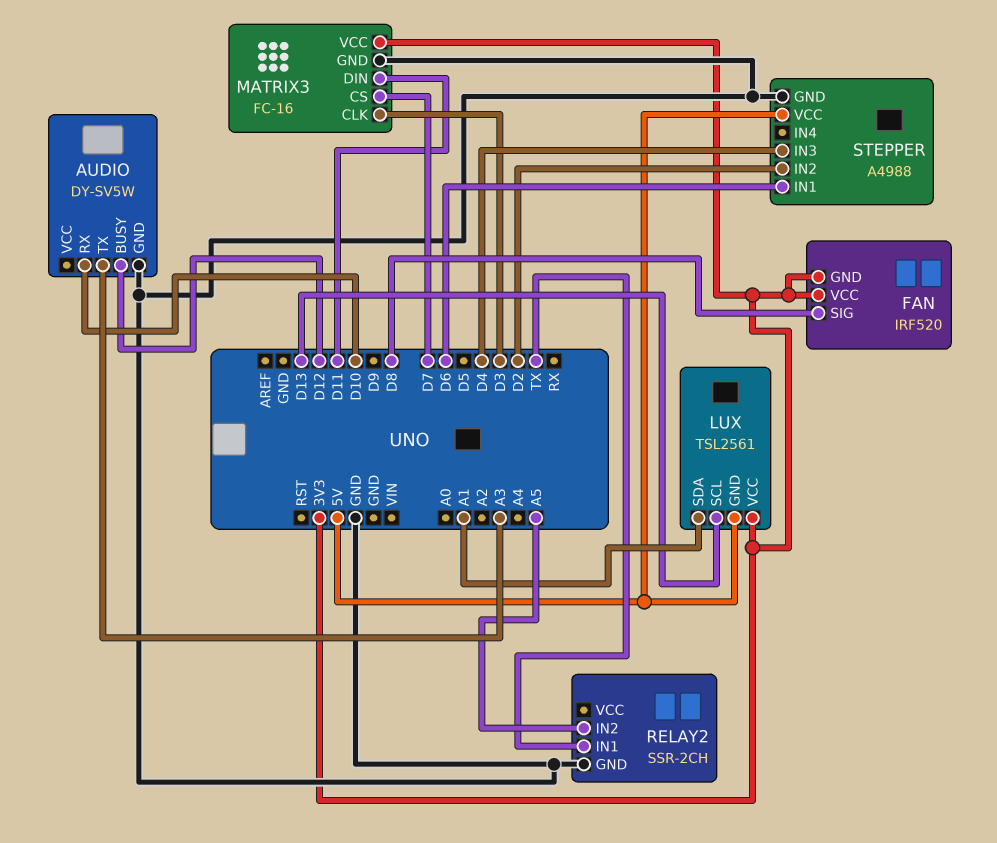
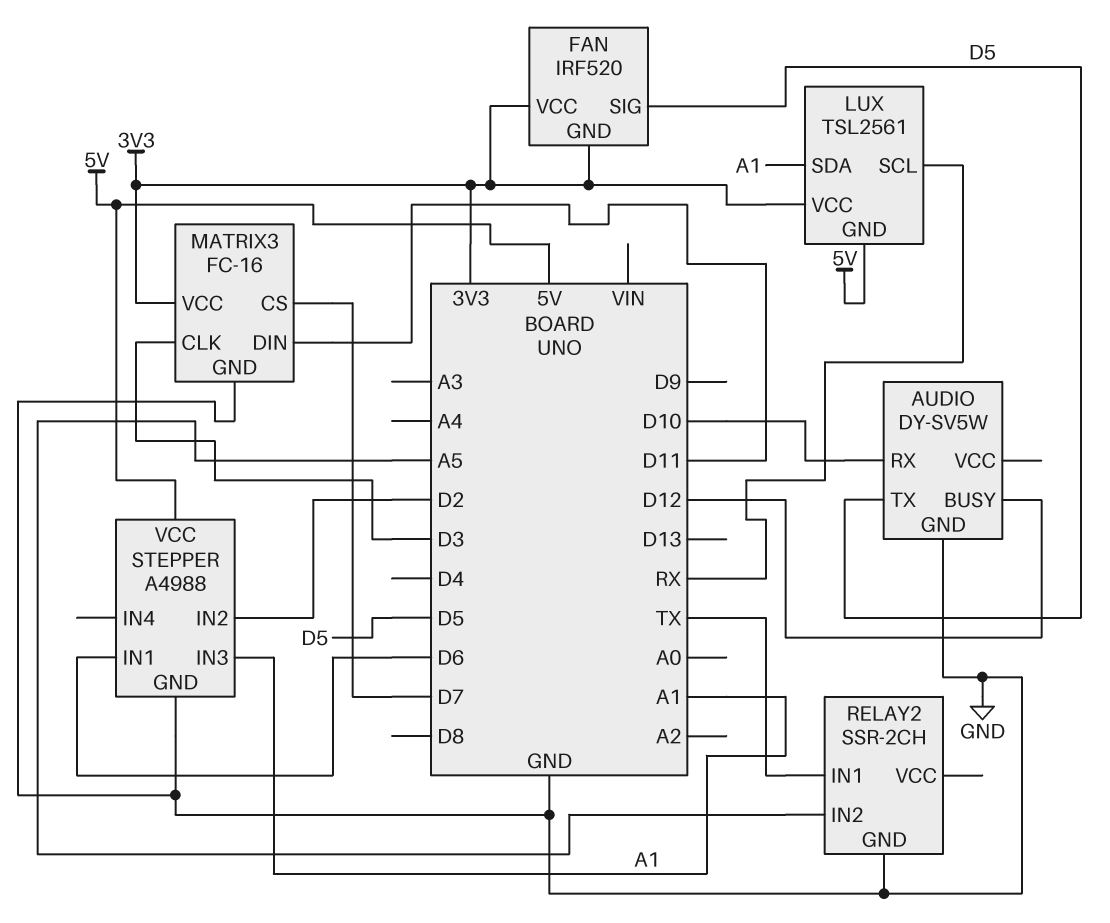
AUDIO pin TX: A3 -> D5
FAN pin SIG: D8 -> D5
LUX pin SCL: D13 -> RX
STEPPER pin IN3: D4 -> A1

